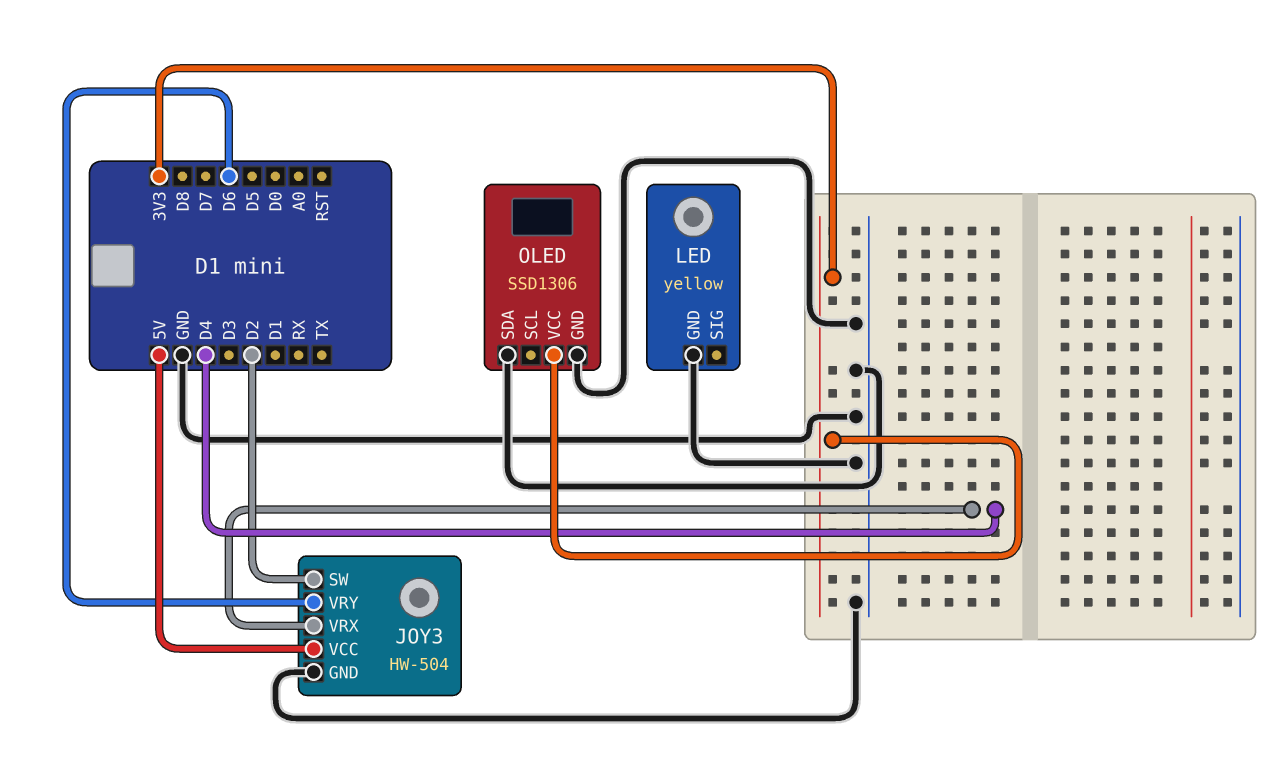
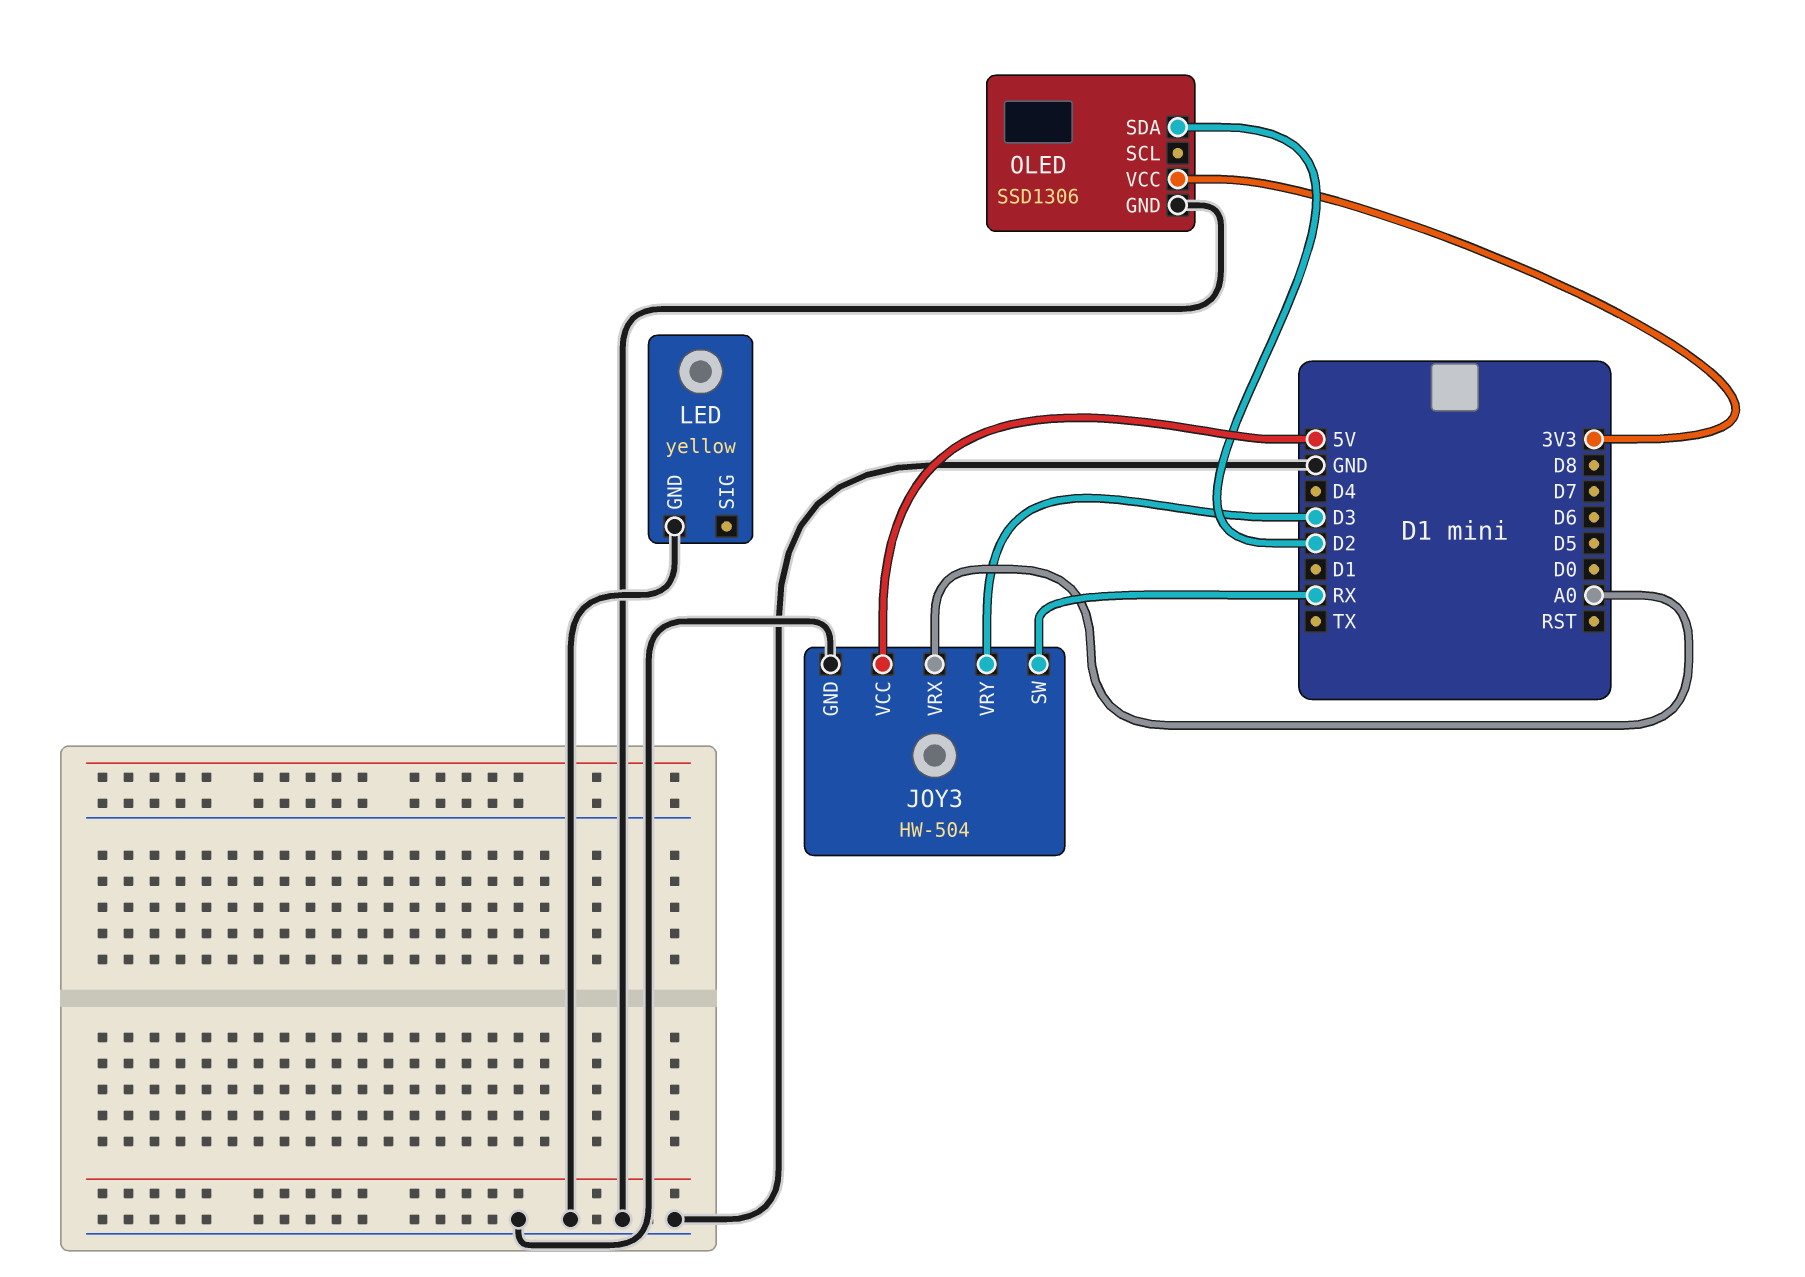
JOY3 pin SW: D2 -> RX
JOY3 pin VRX: D4 -> A0
JOY3 pin VRY: D6 -> D3
OLED pin SDA: GND -> D2

